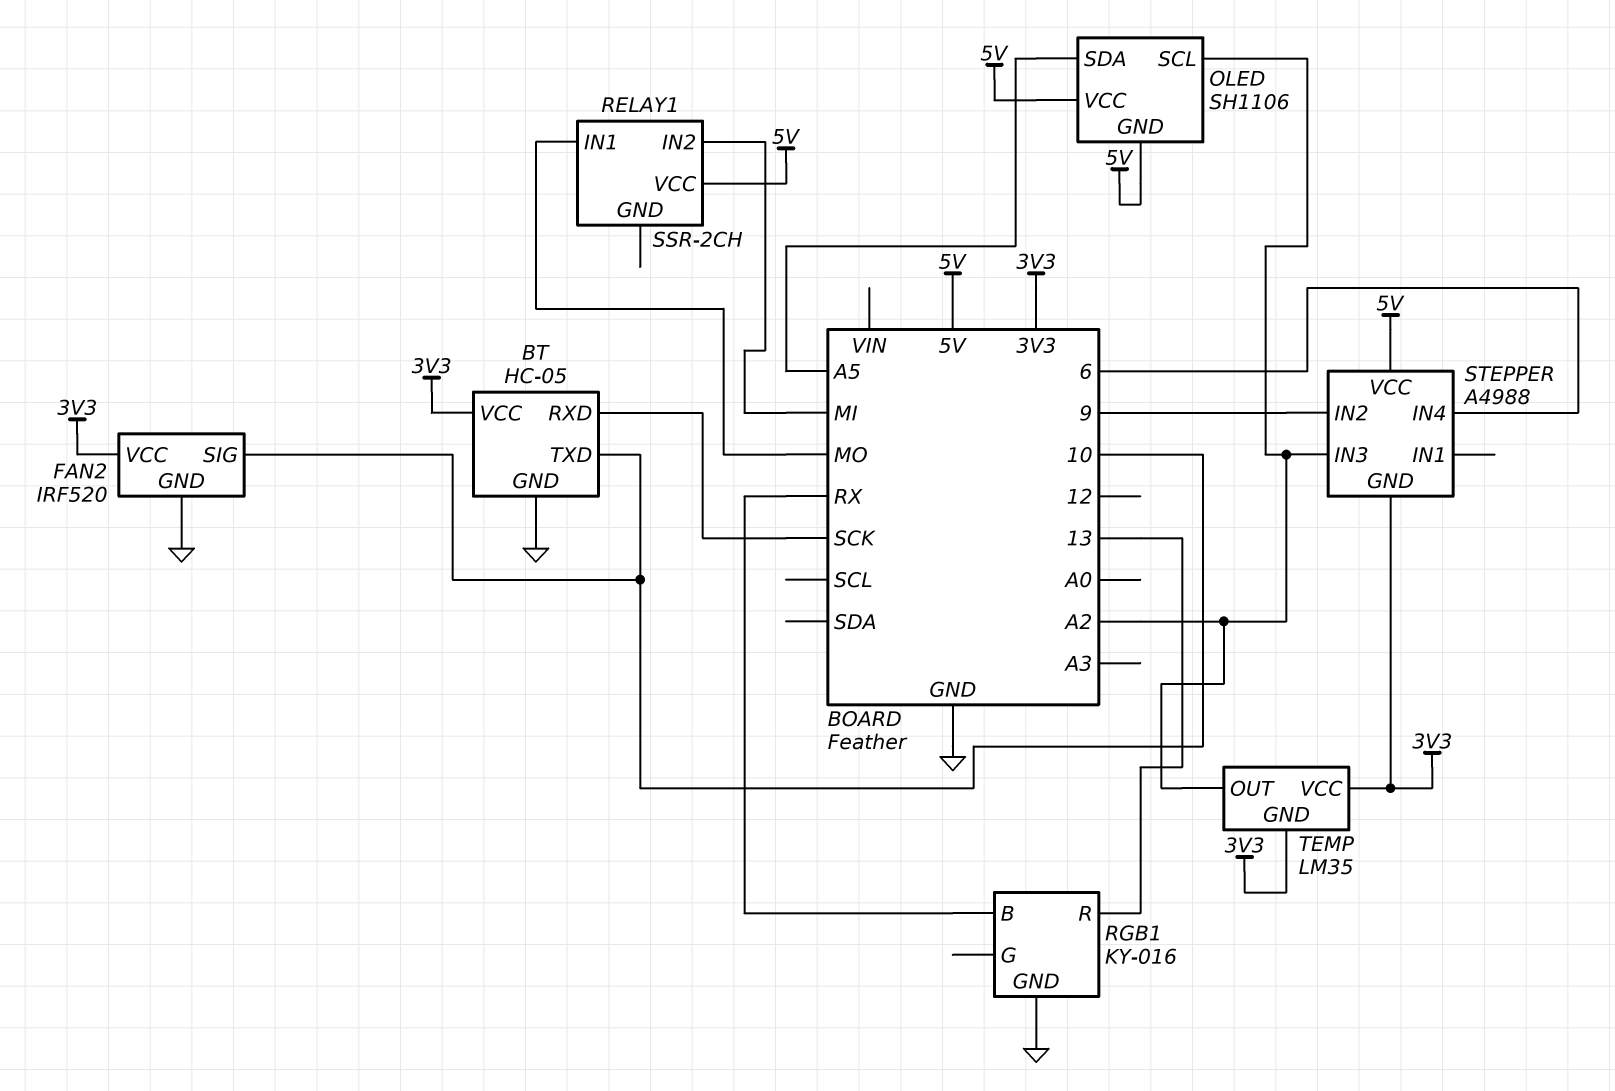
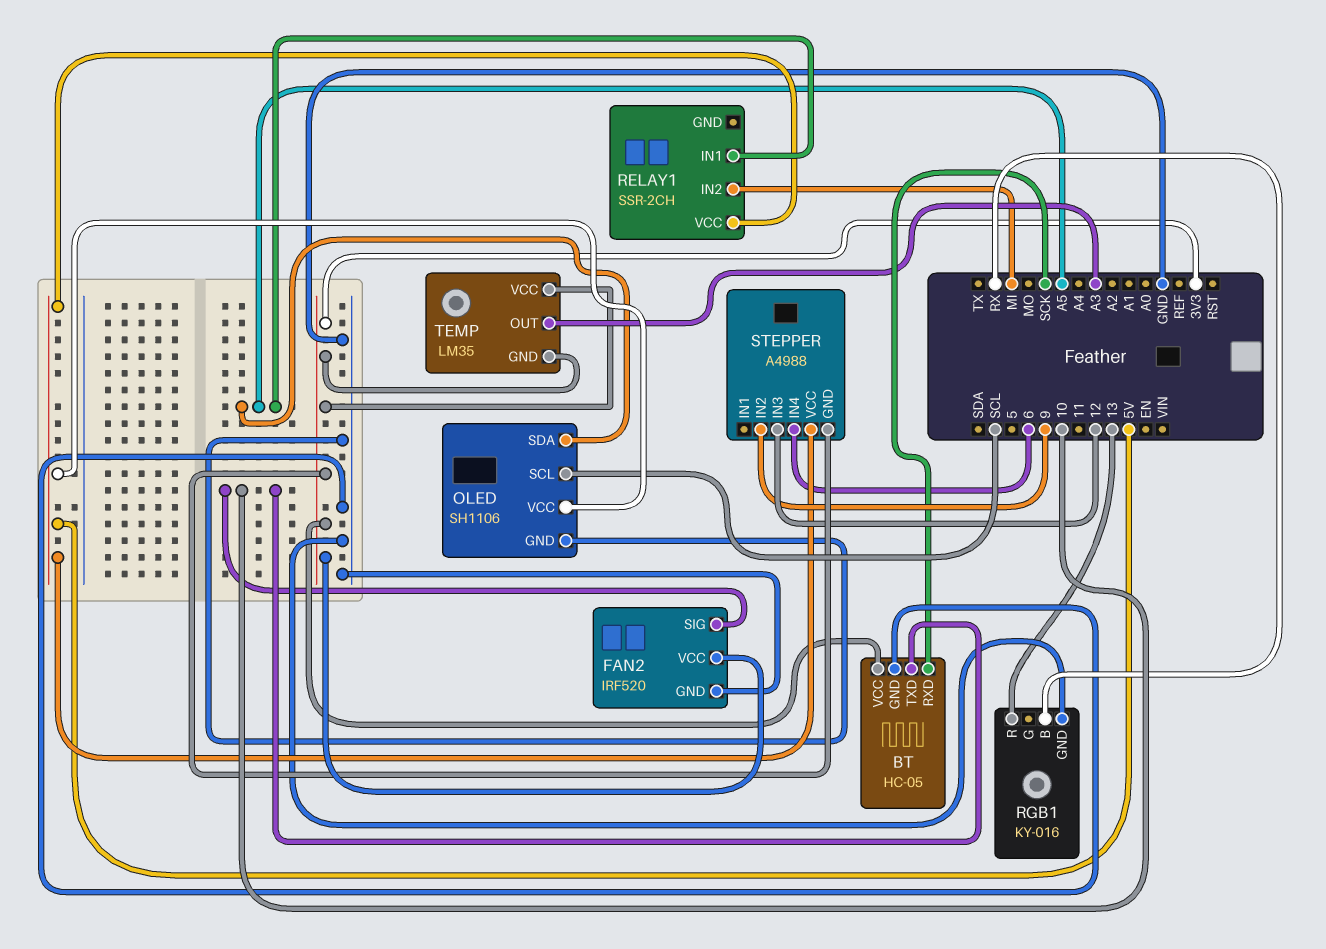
OLED pin GND: 5V -> GND
OLED pin SCL: A2 -> SCL
RELAY1 pin IN1: MO -> A5
STEPPER pin IN3: A2 -> 12
TEMP pin OUT: A2 -> A3

